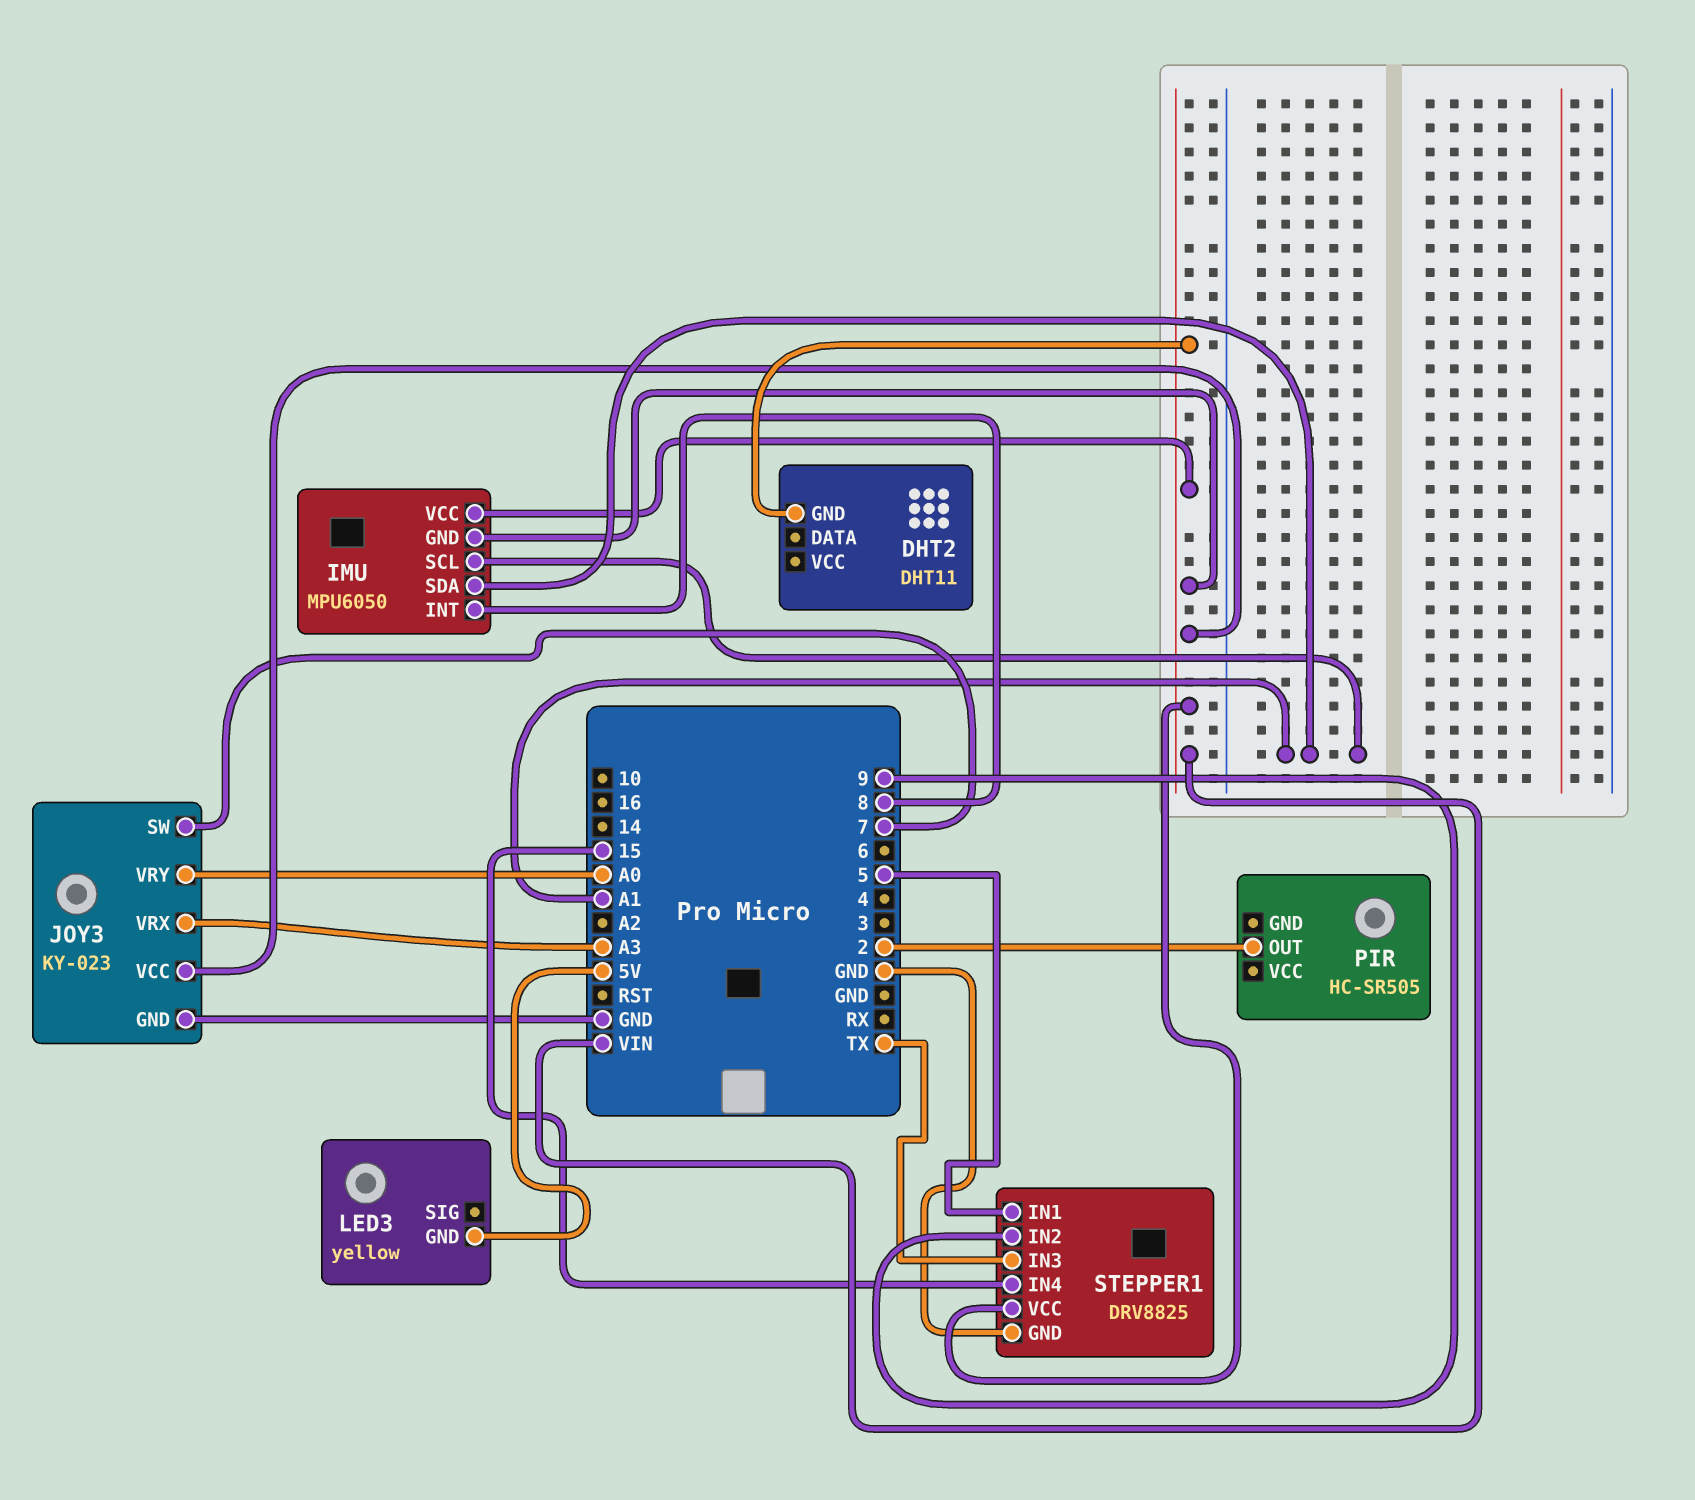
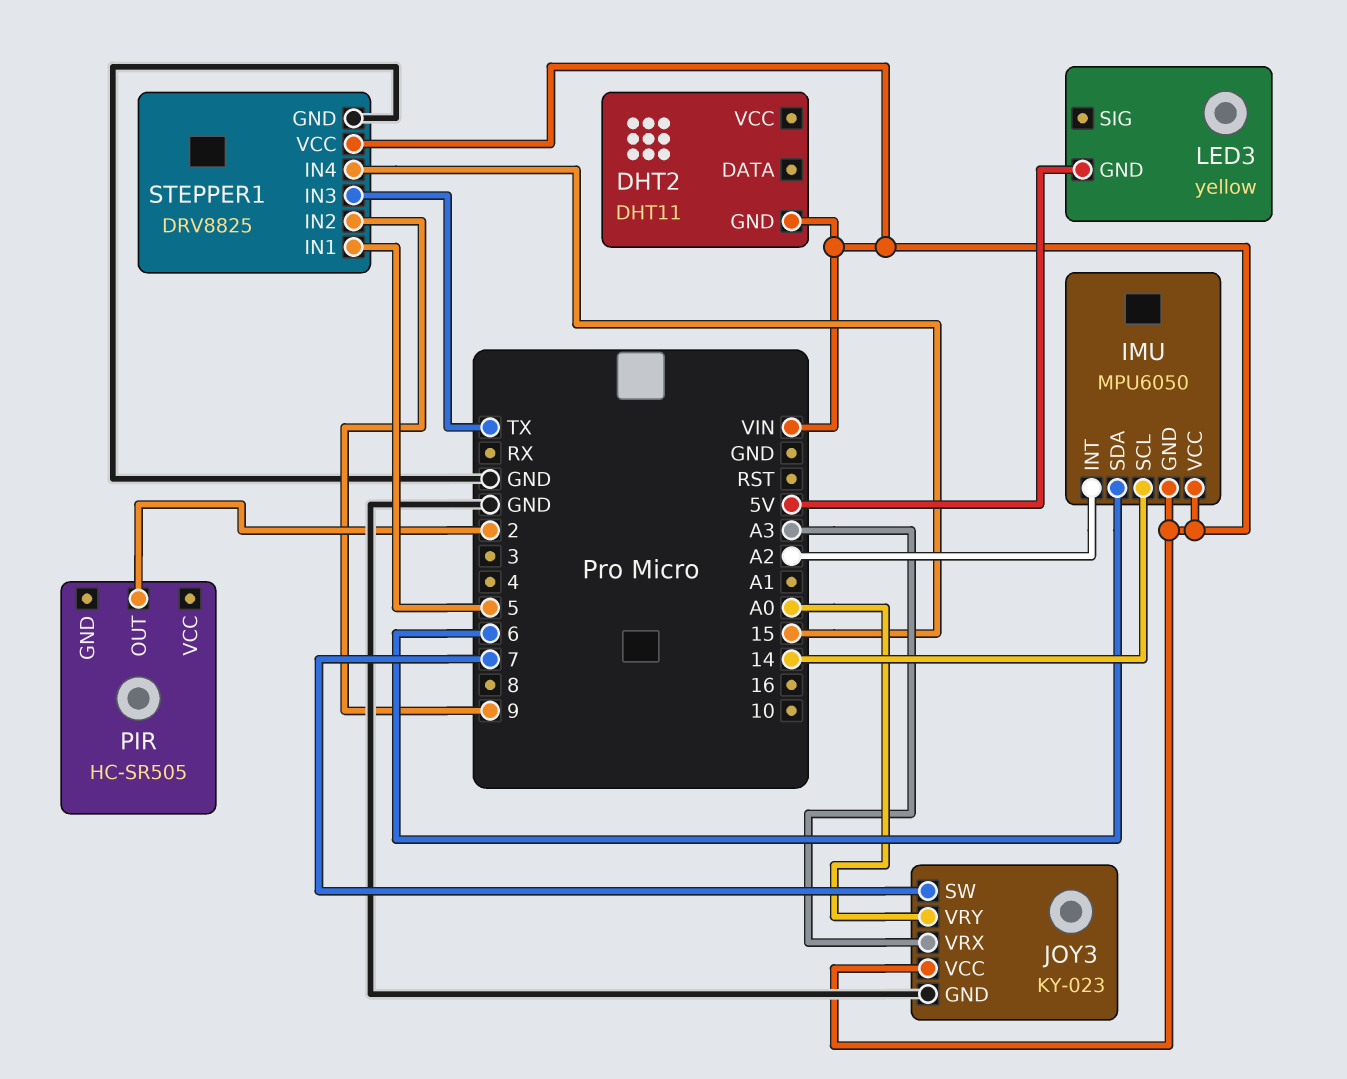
IMU pin INT: 8 -> A2
IMU pin SCL: A1 -> 14
IMU pin SDA: A1 -> 6

